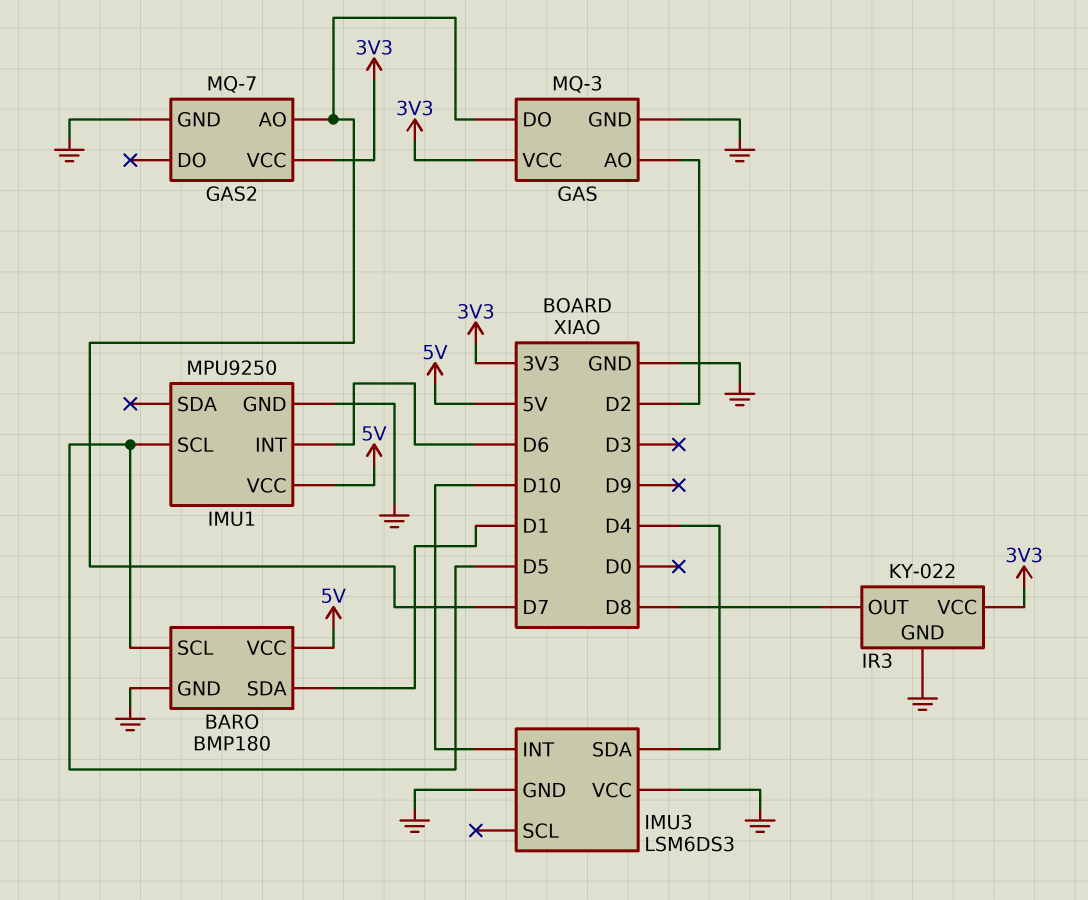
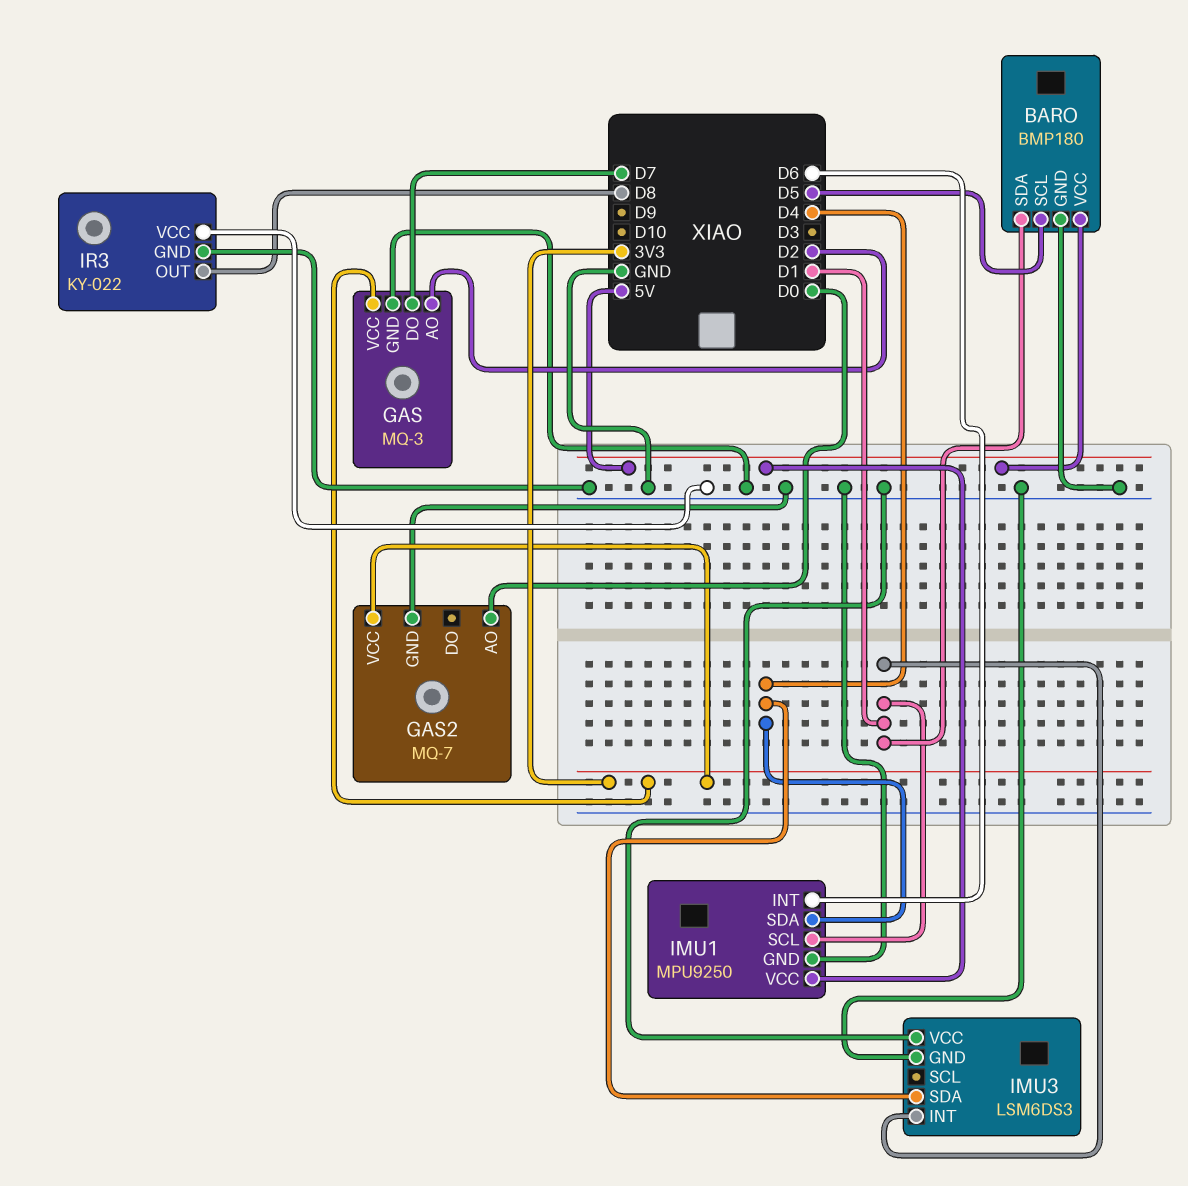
GAS2 pin AO: D7 -> D0
IMU1 pin SCL: D5 -> D1
IMU1 pin SDA: none -> D4
IMU3 pin INT: D10 -> D1
IR3 pin VCC: 3V3 -> GND

